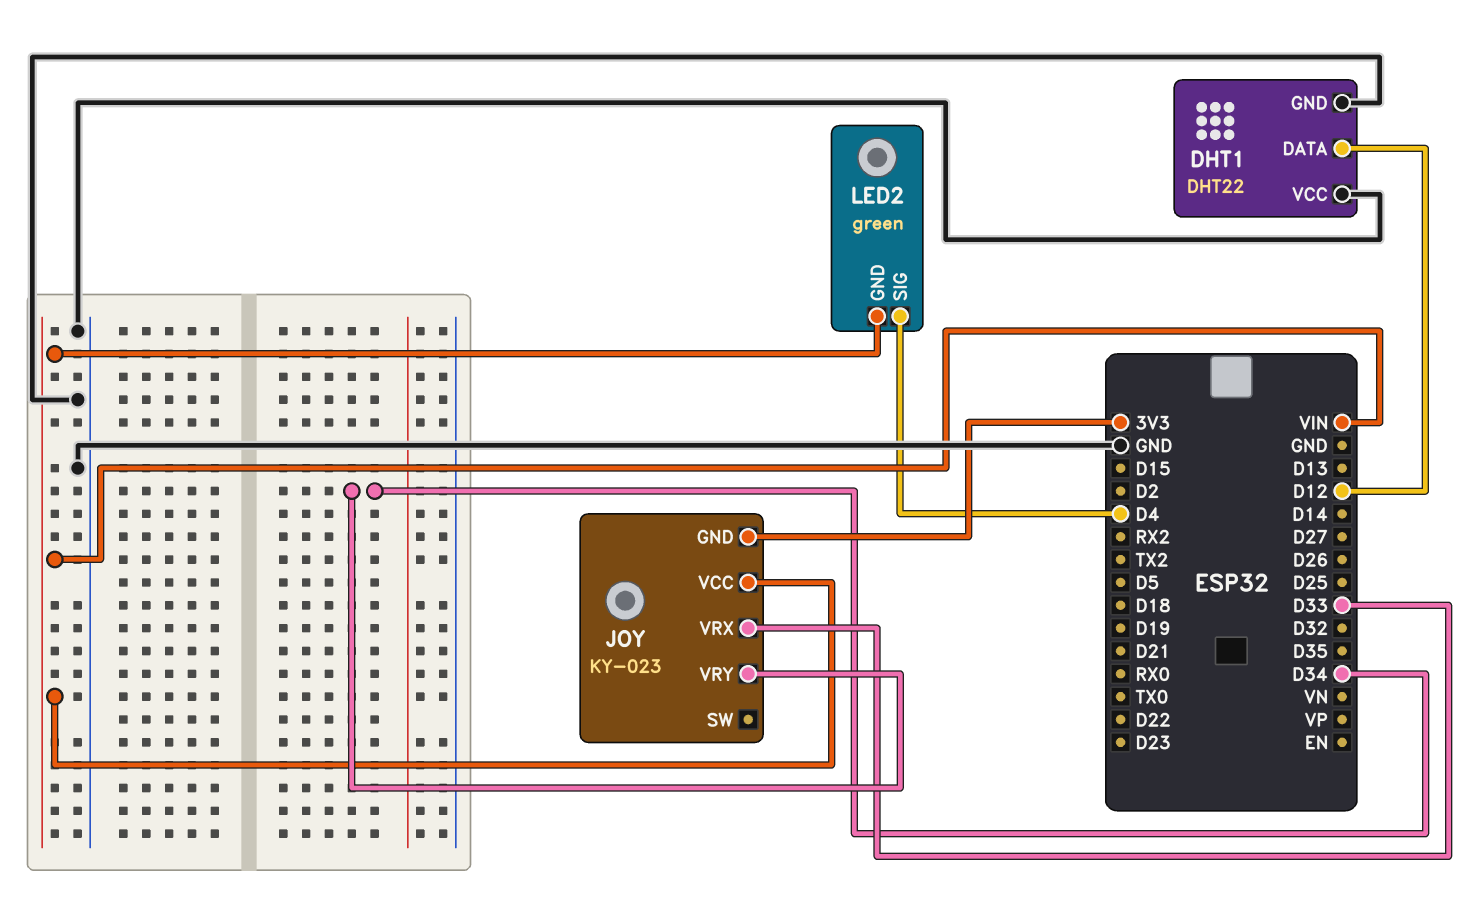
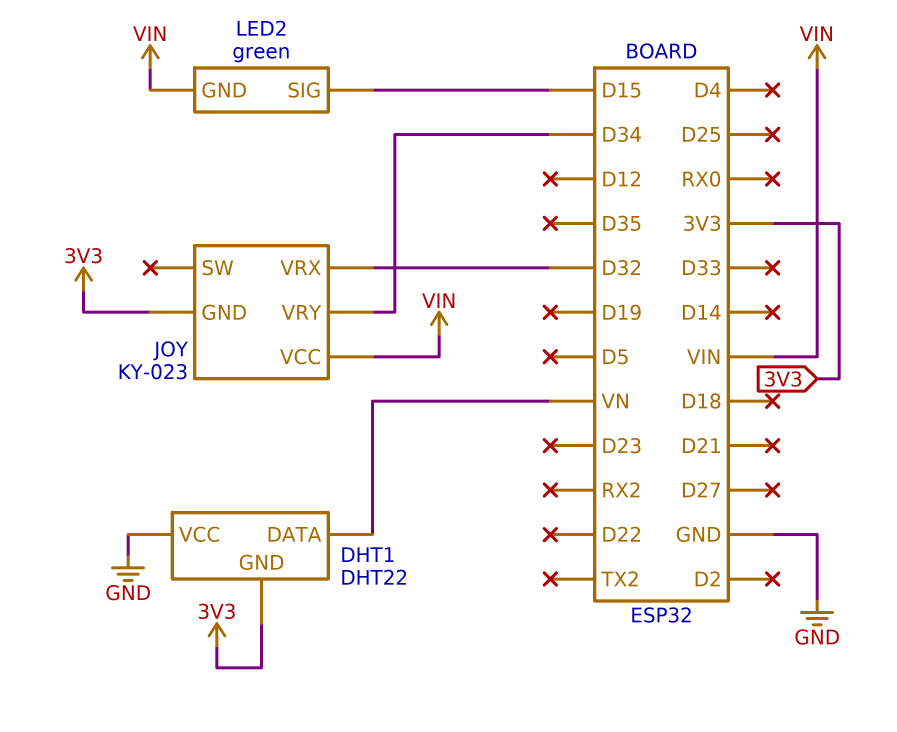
DHT1 pin DATA: D12 -> VN
DHT1 pin GND: GND -> 3V3
JOY pin VRX: D33 -> D32
LED2 pin SIG: D4 -> D15

